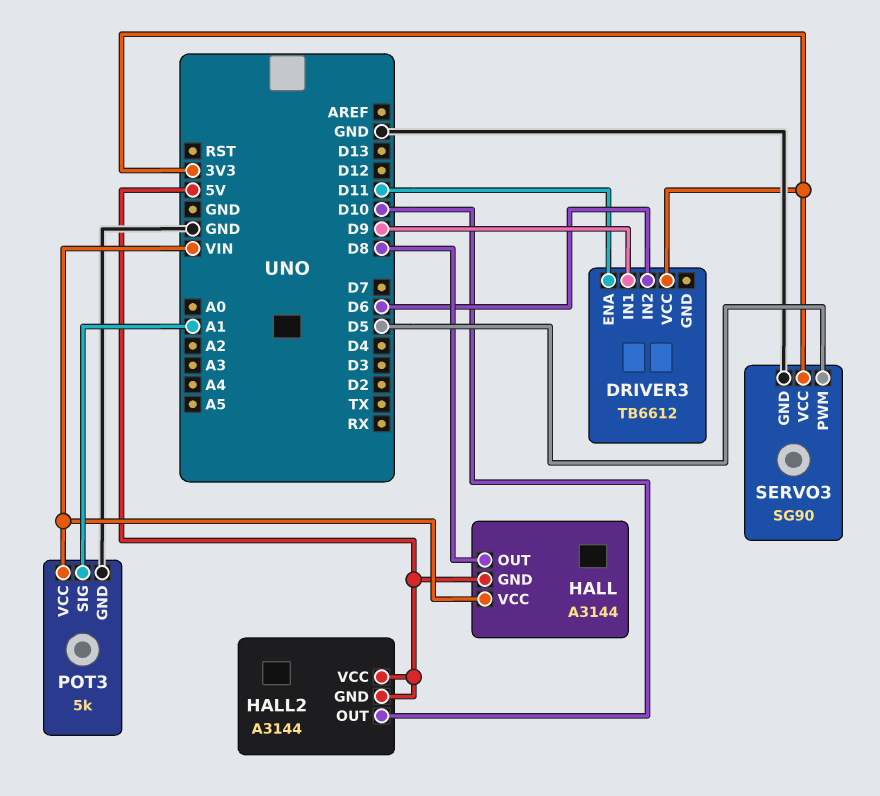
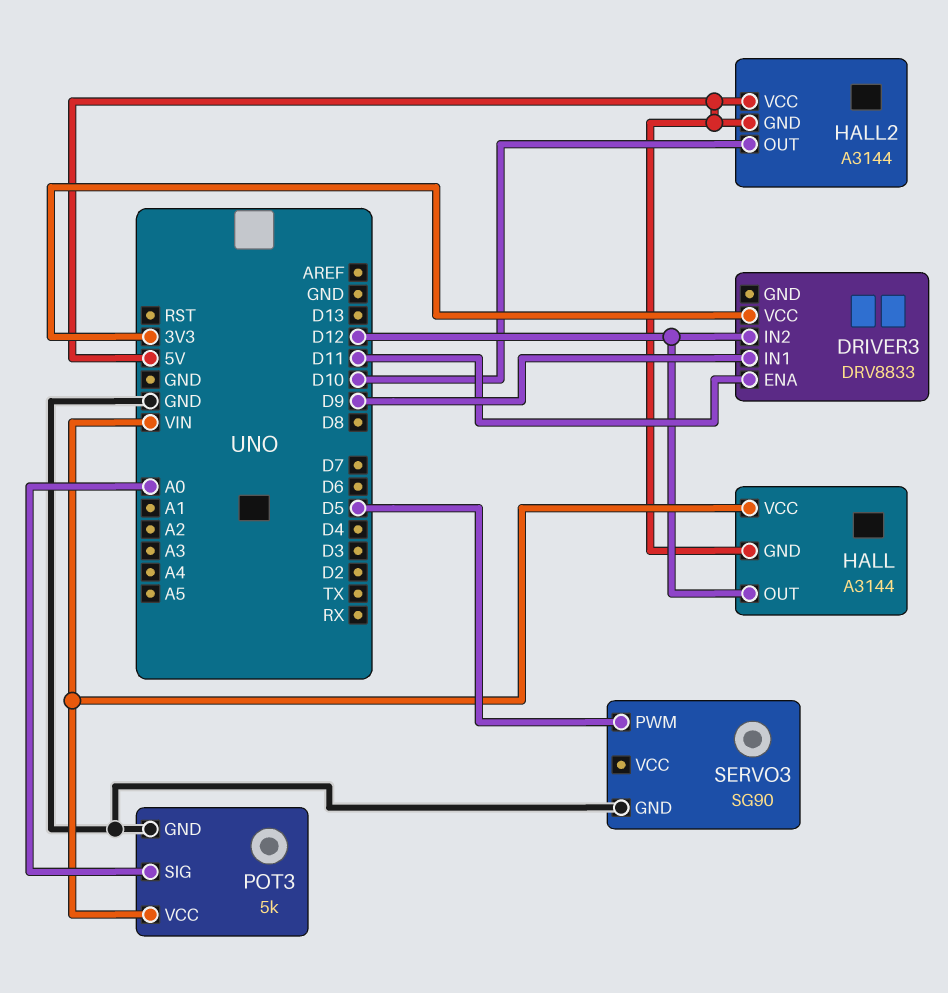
DRIVER3: TB6612 -> DRV8833
DRIVER3 pin IN2: D6 -> D12
HALL pin OUT: D8 -> D12
POT3 pin SIG: A1 -> A0
SERVO3 pin VCC: 3V3 -> none

